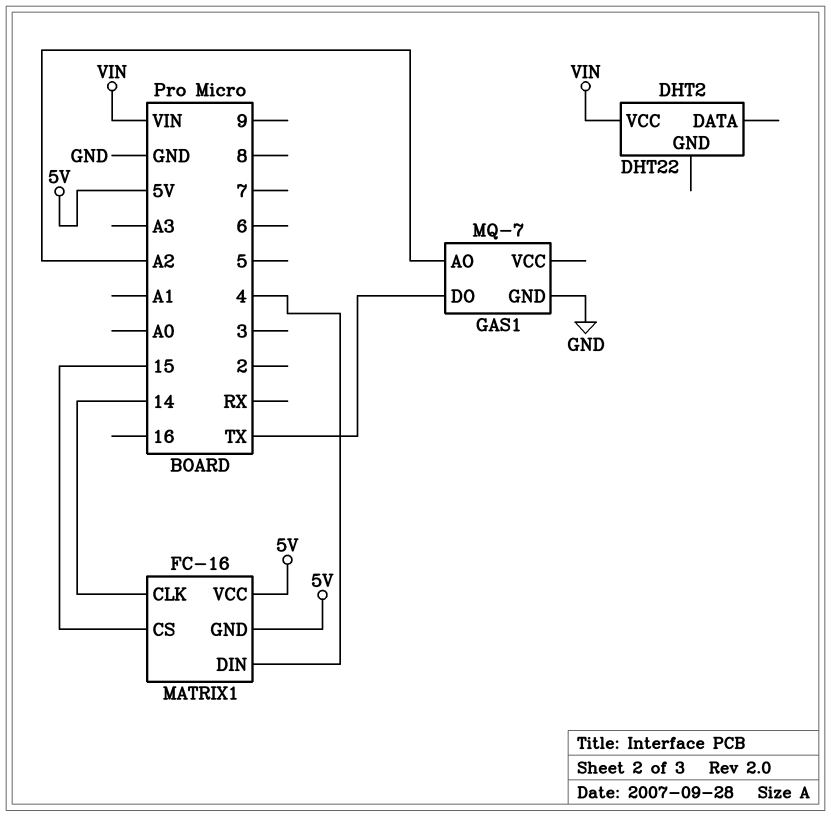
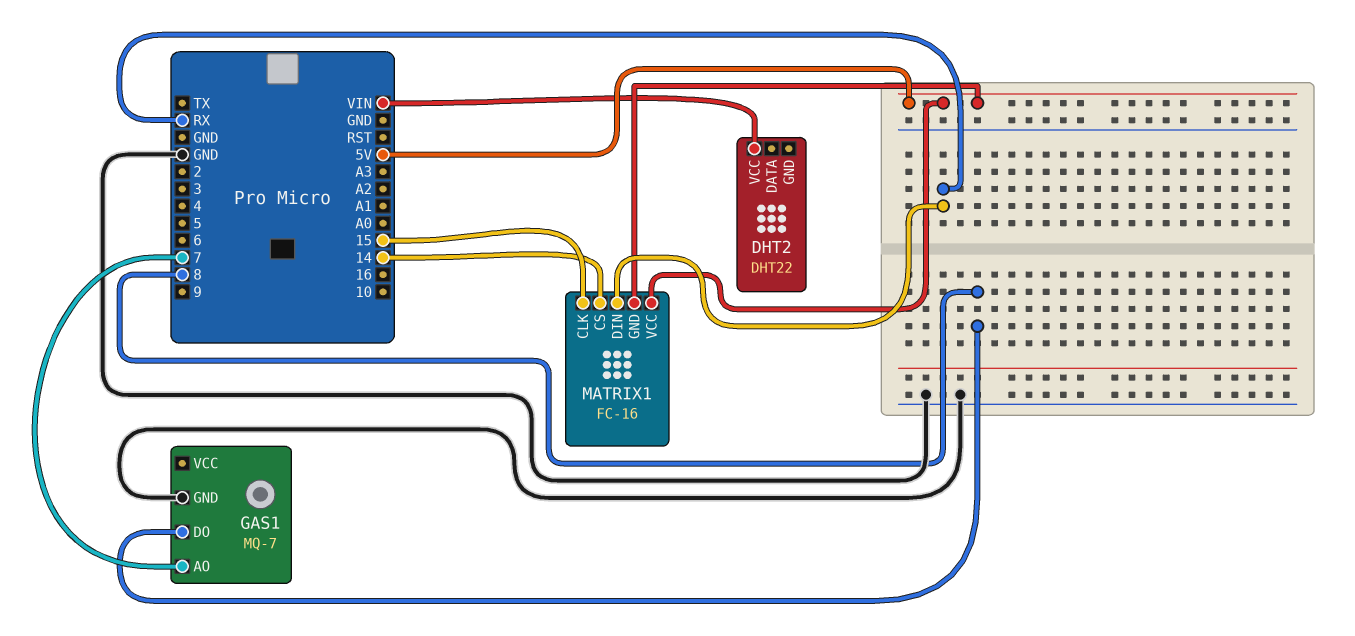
GAS1 pin AO: A2 -> 7
GAS1 pin DO: TX -> 8
MATRIX1 pin CLK: 14 -> 15
MATRIX1 pin CS: 15 -> 14
MATRIX1 pin DIN: 4 -> RX

